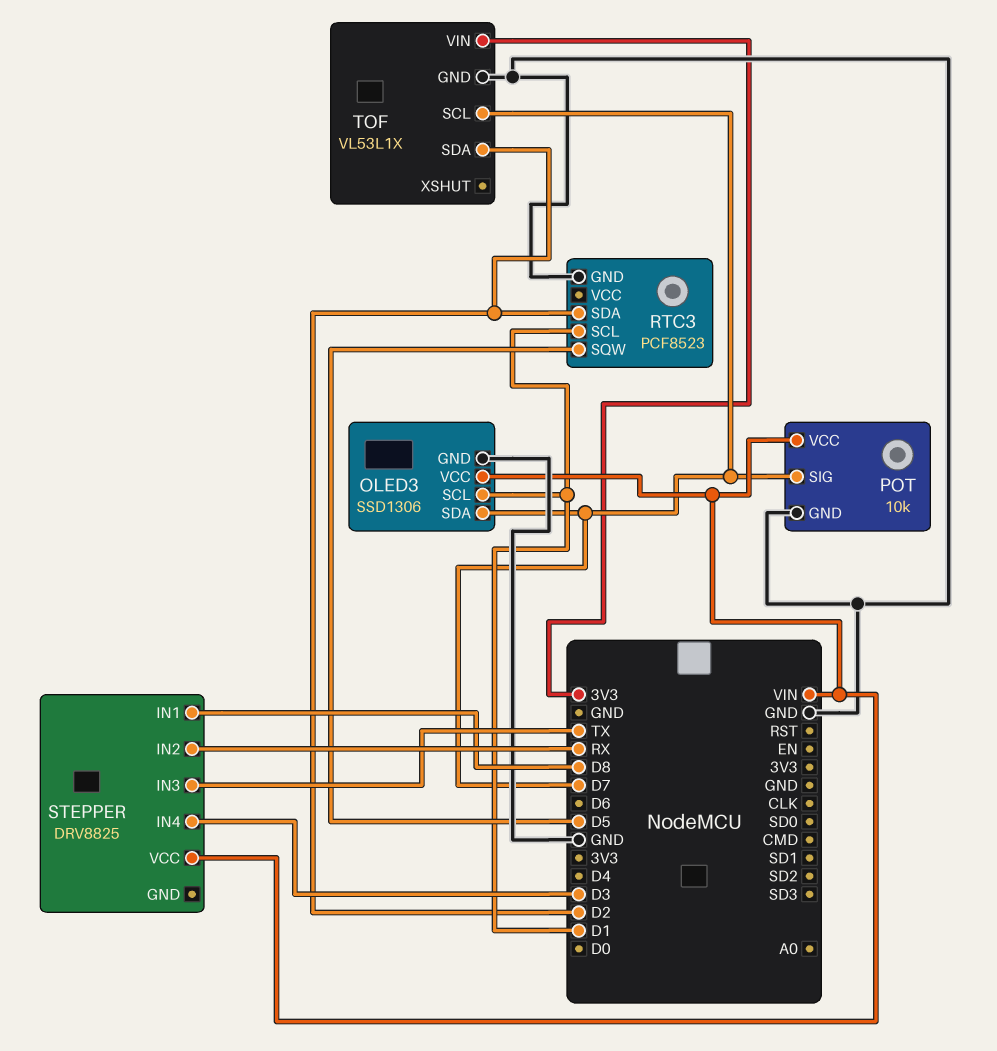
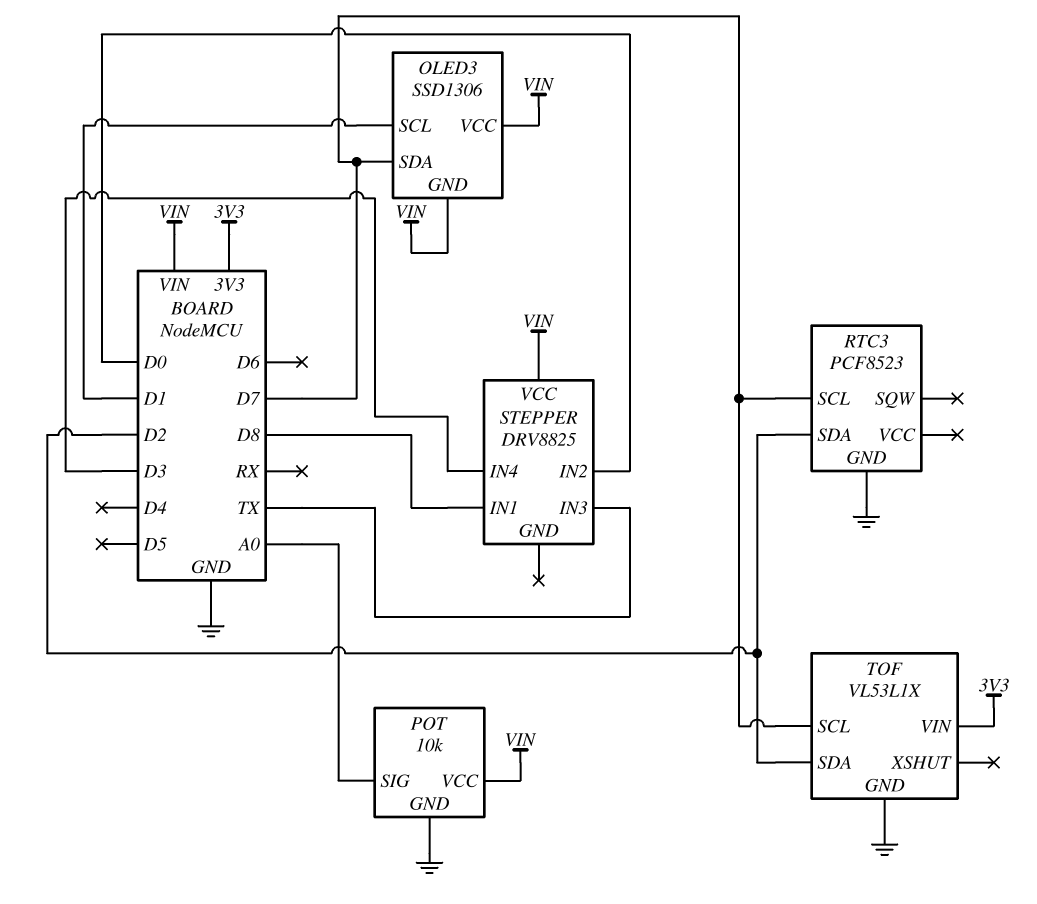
OLED3 pin GND: GND -> VIN
POT pin SIG: D7 -> A0
RTC3 pin SCL: D1 -> D7
RTC3 pin SQW: D5 -> none
STEPPER pin IN2: RX -> D0

